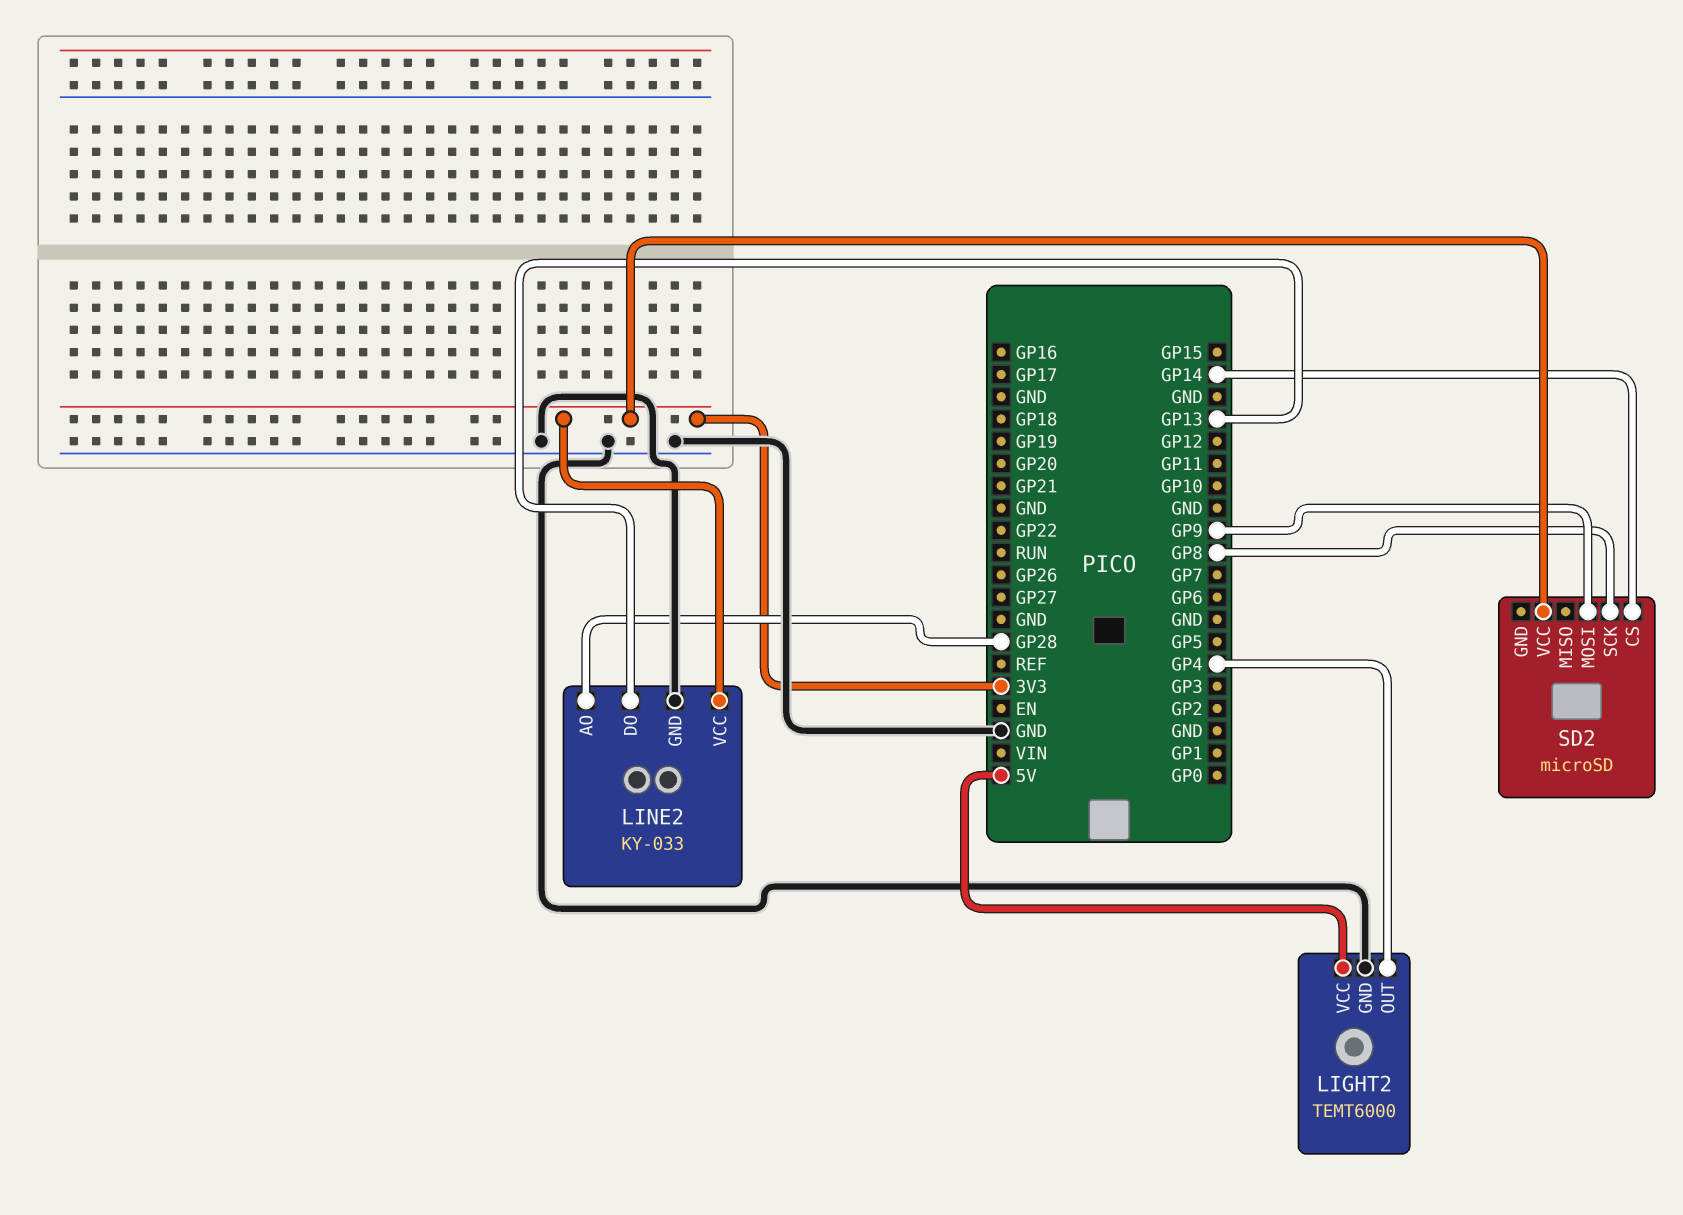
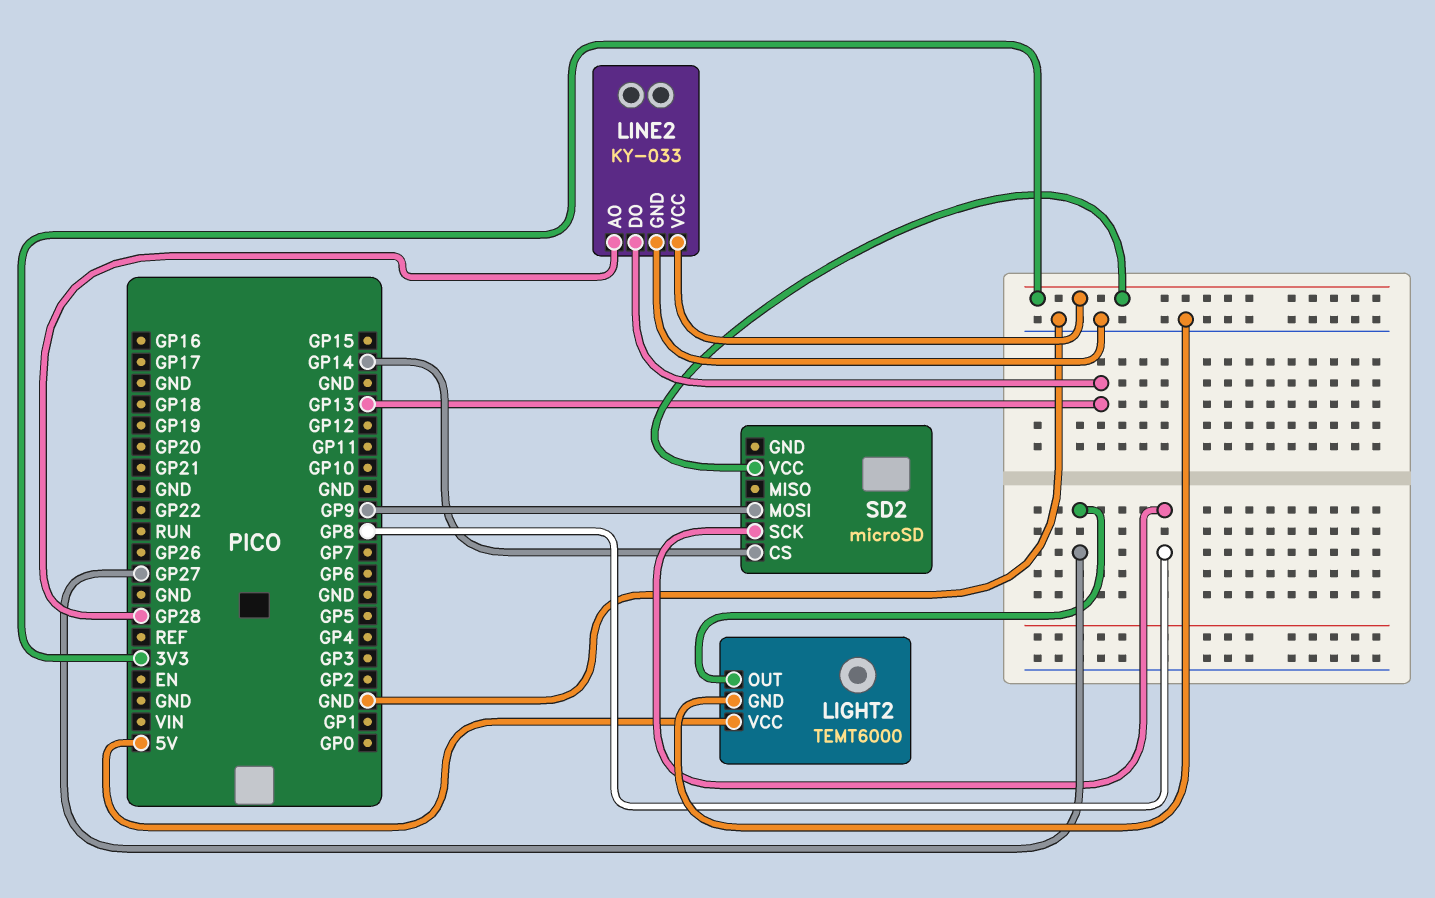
LIGHT2 pin OUT: GP4 -> GP27

